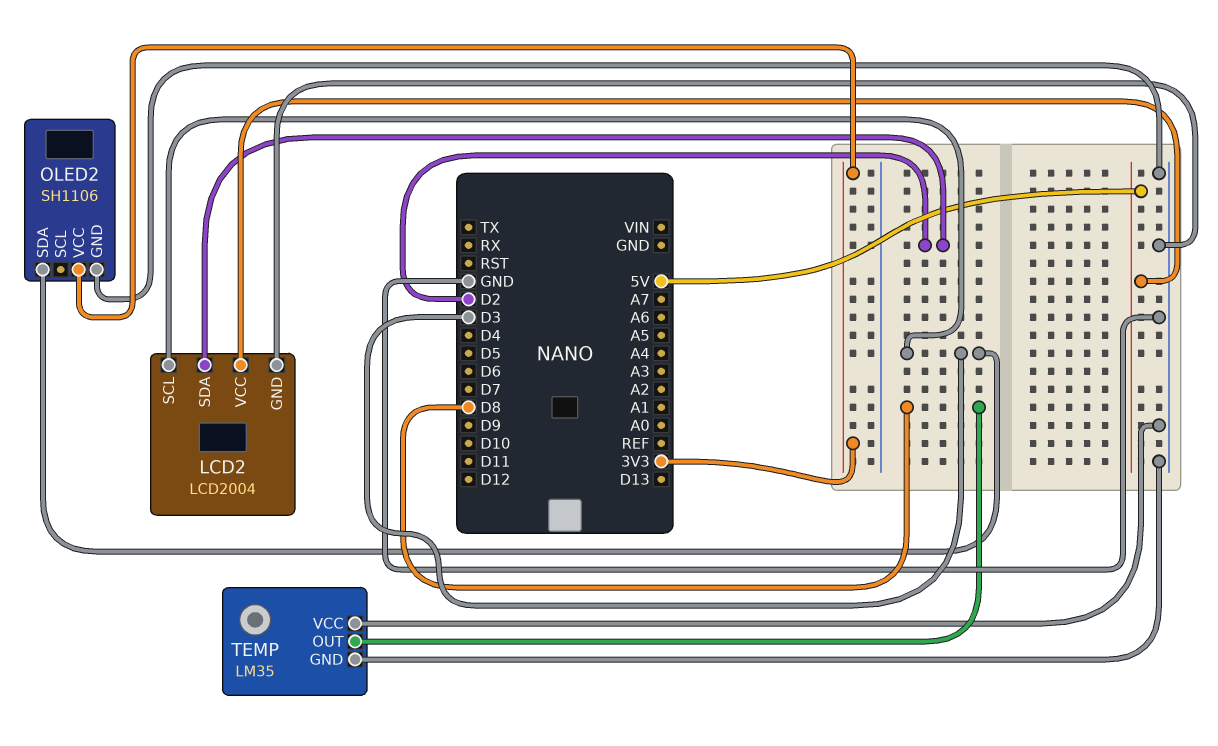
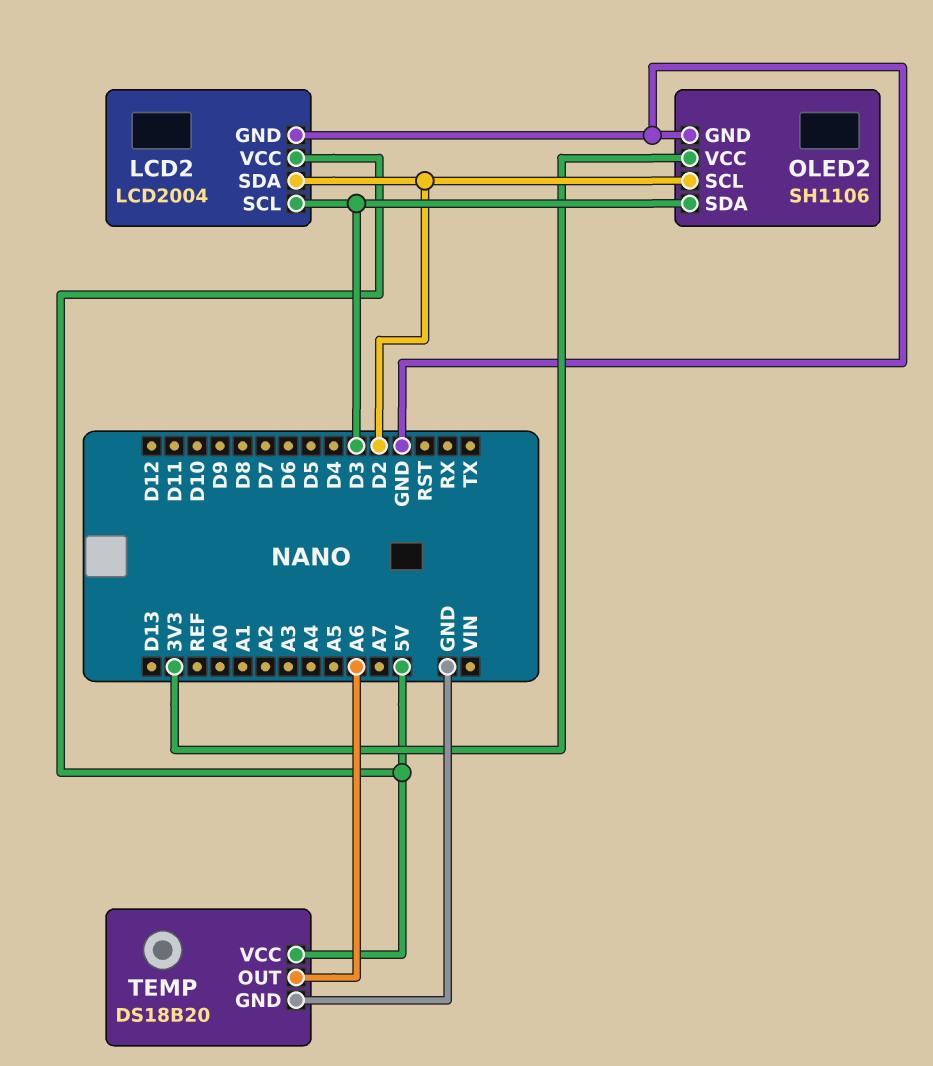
OLED2 pin SCL: none -> D2
TEMP: LM35 -> DS18B20
TEMP pin OUT: D8 -> A6
TEMP pin VCC: GND -> 5V

